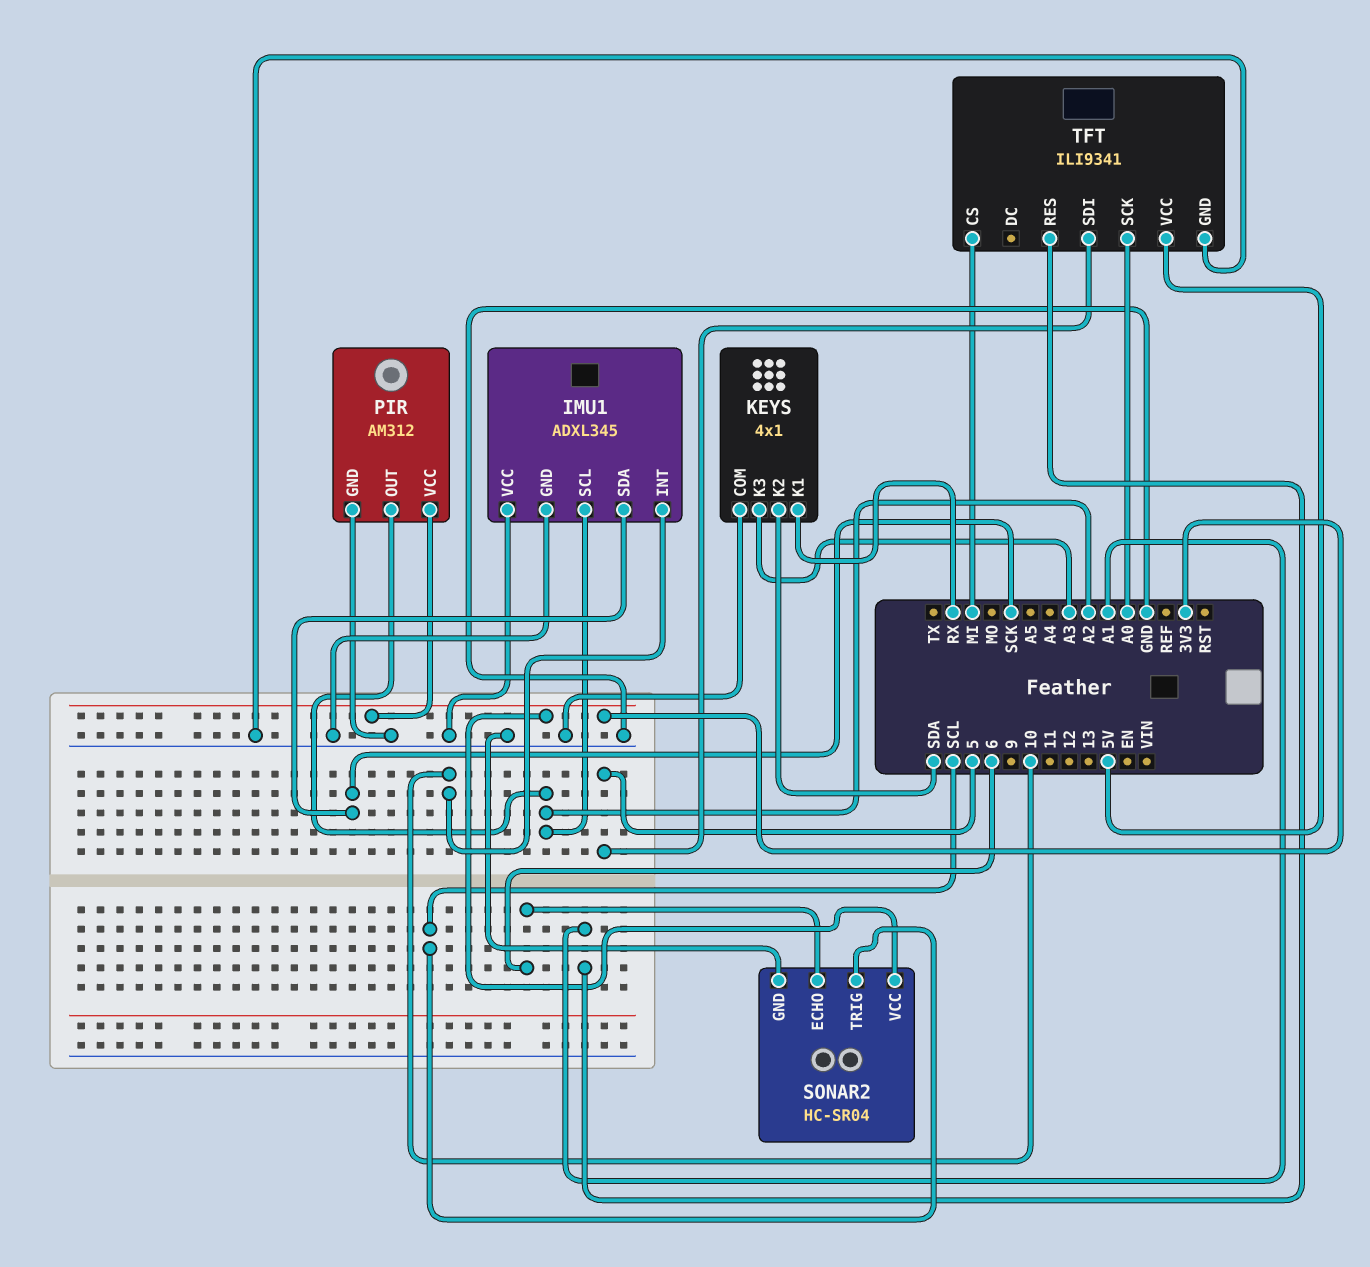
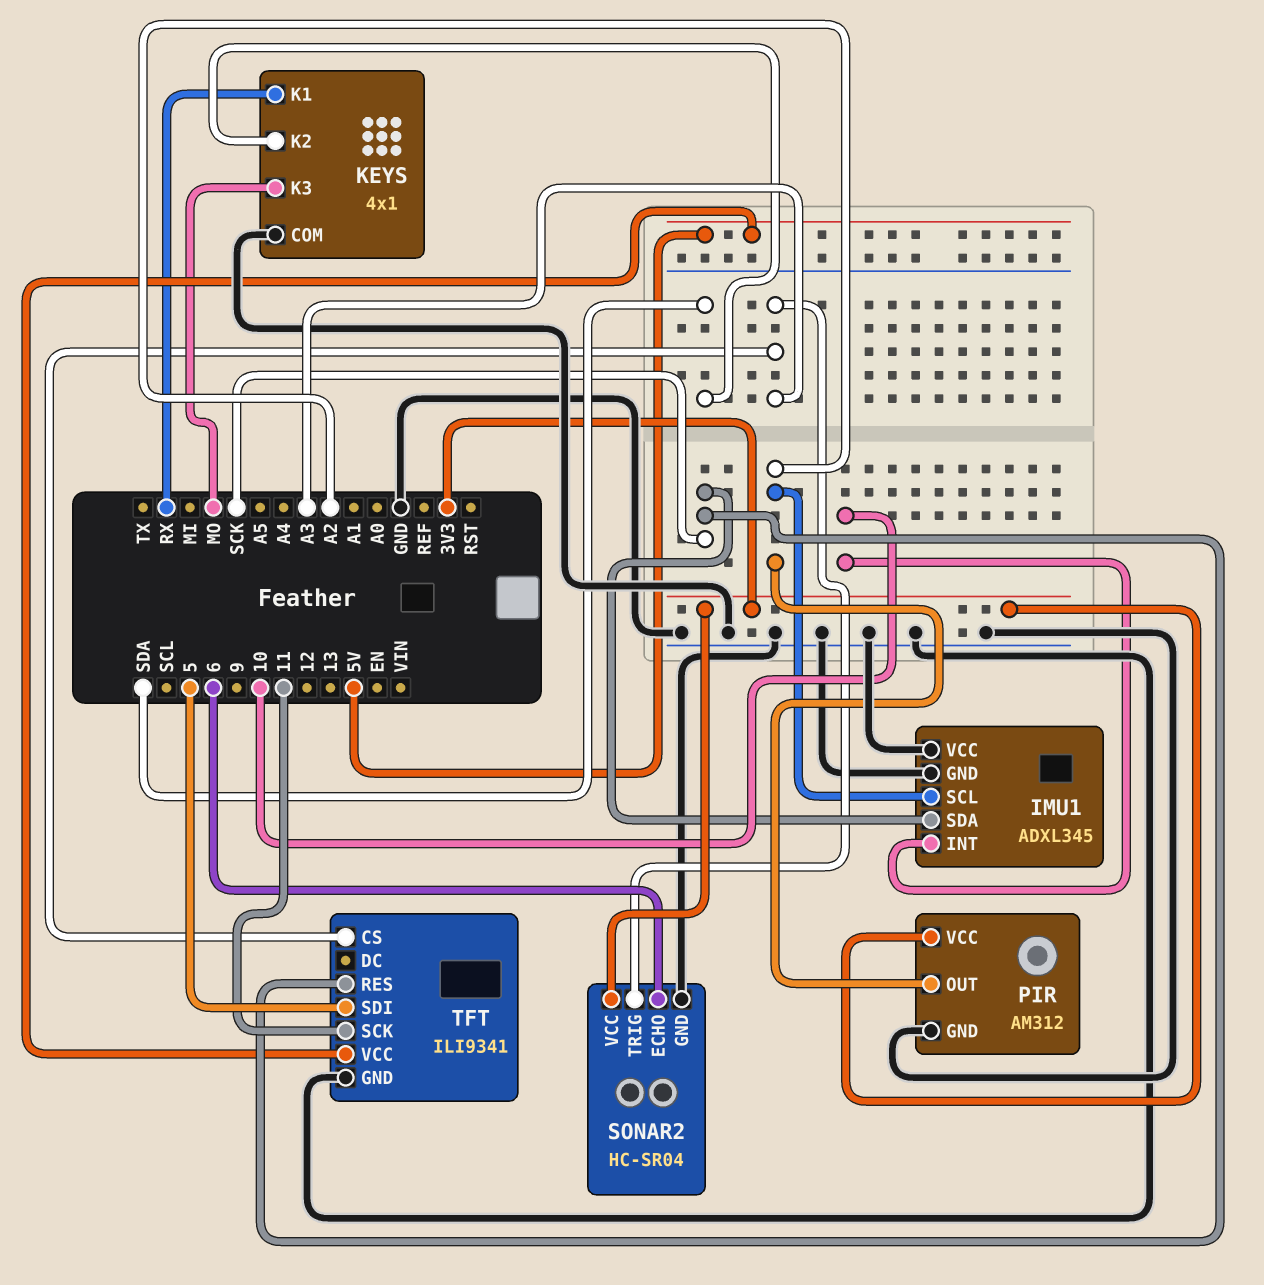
KEYS pin K3: A3 -> MO
SONAR2 pin TRIG: SCL -> A3
TFT pin CS: MI -> A3
TFT pin RES: A1 -> SCK
TFT pin SCK: A0 -> 11

